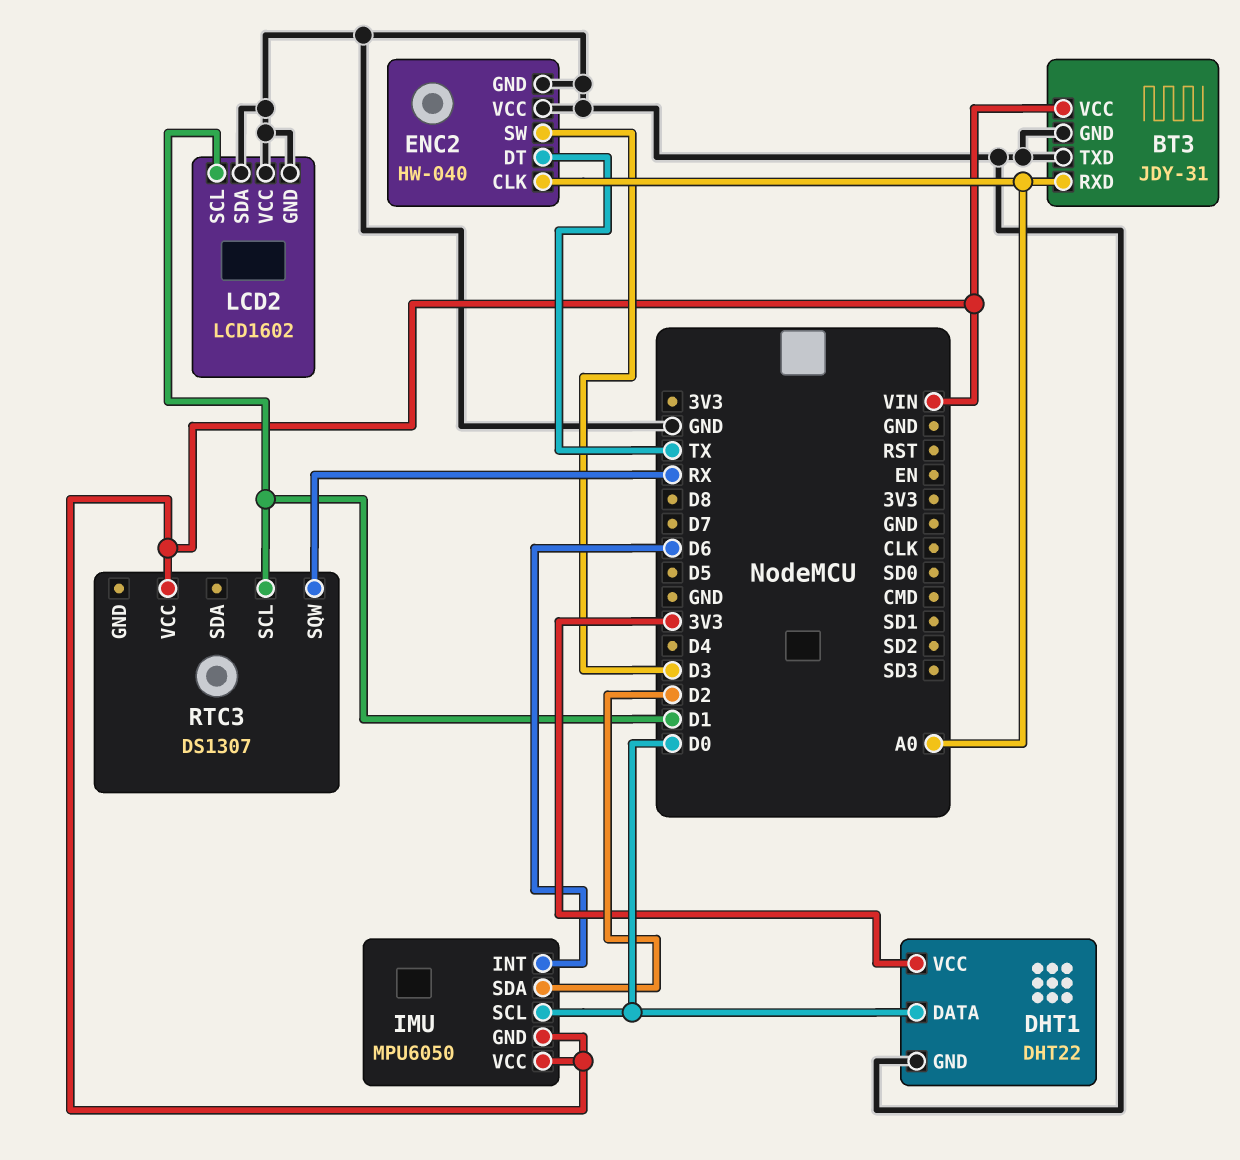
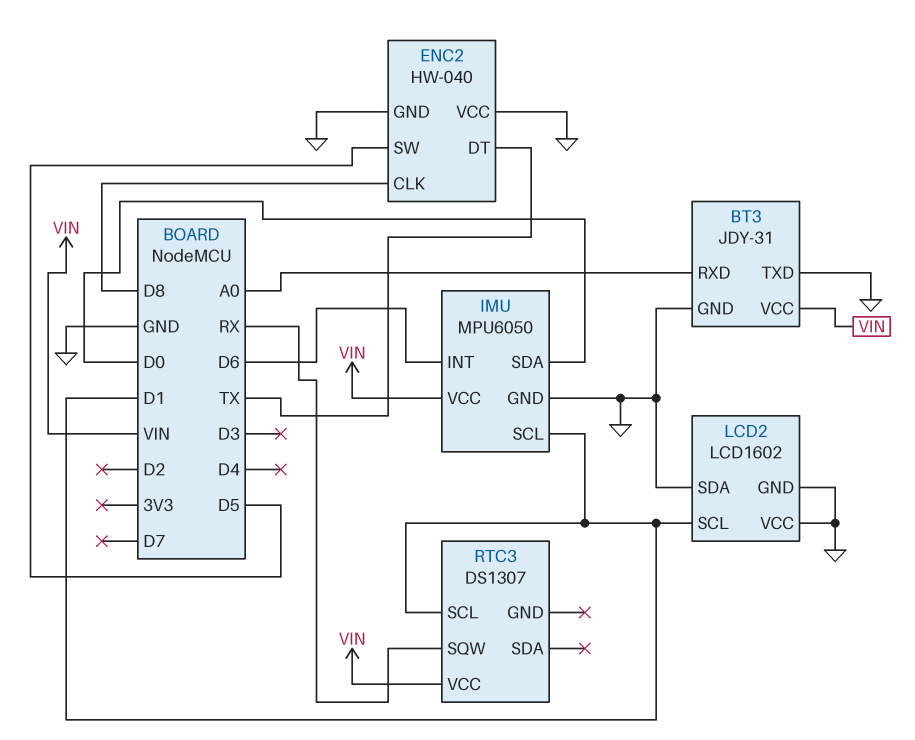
DHT1: DHT22 -> none
DHT1 pin DATA: D0 -> none
DHT1 pin GND: GND -> none
DHT1 pin VCC: 3V3 -> none
ENC2 pin CLK: A0 -> D8
ENC2 pin SW: D3 -> D5
IMU pin GND: VIN -> GND
IMU pin SCL: D0 -> D1
IMU pin SDA: D2 -> D0

